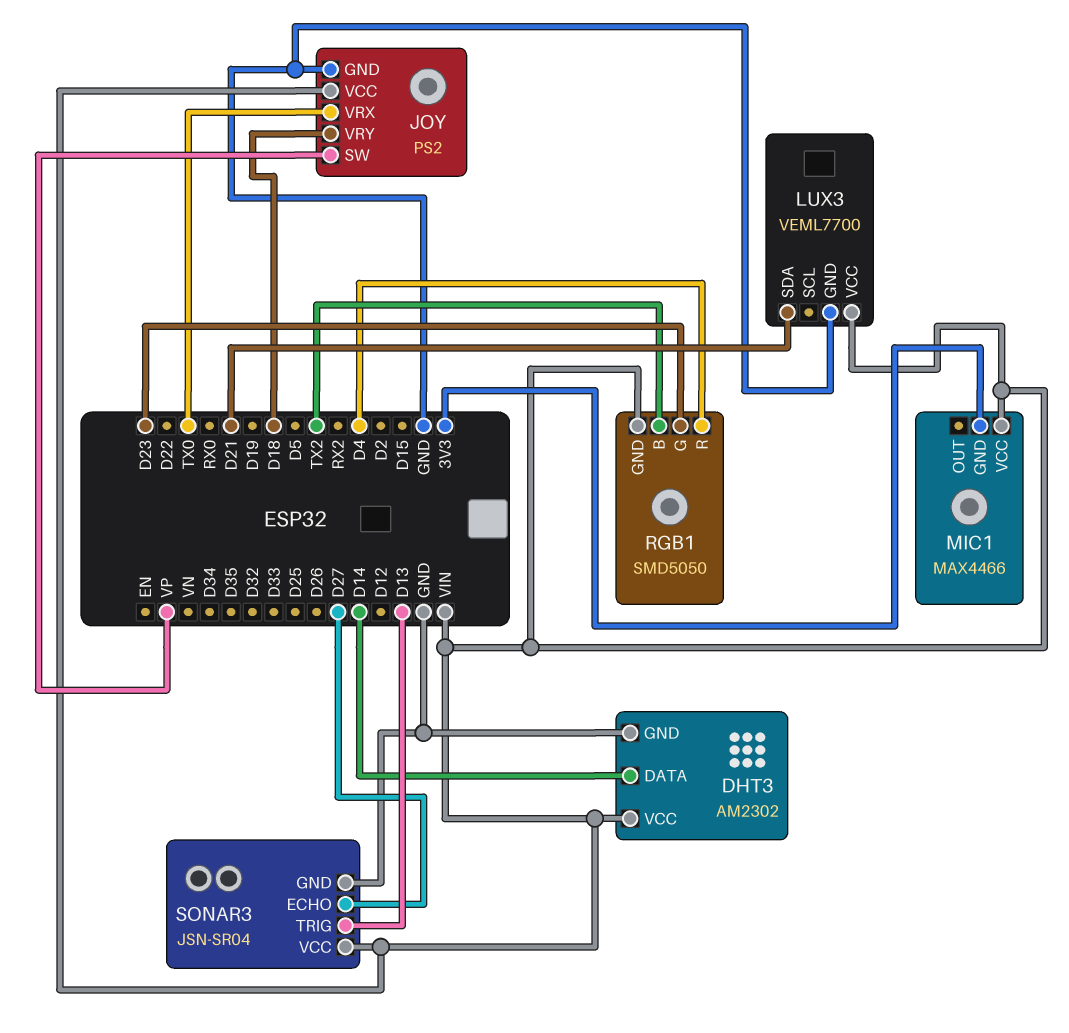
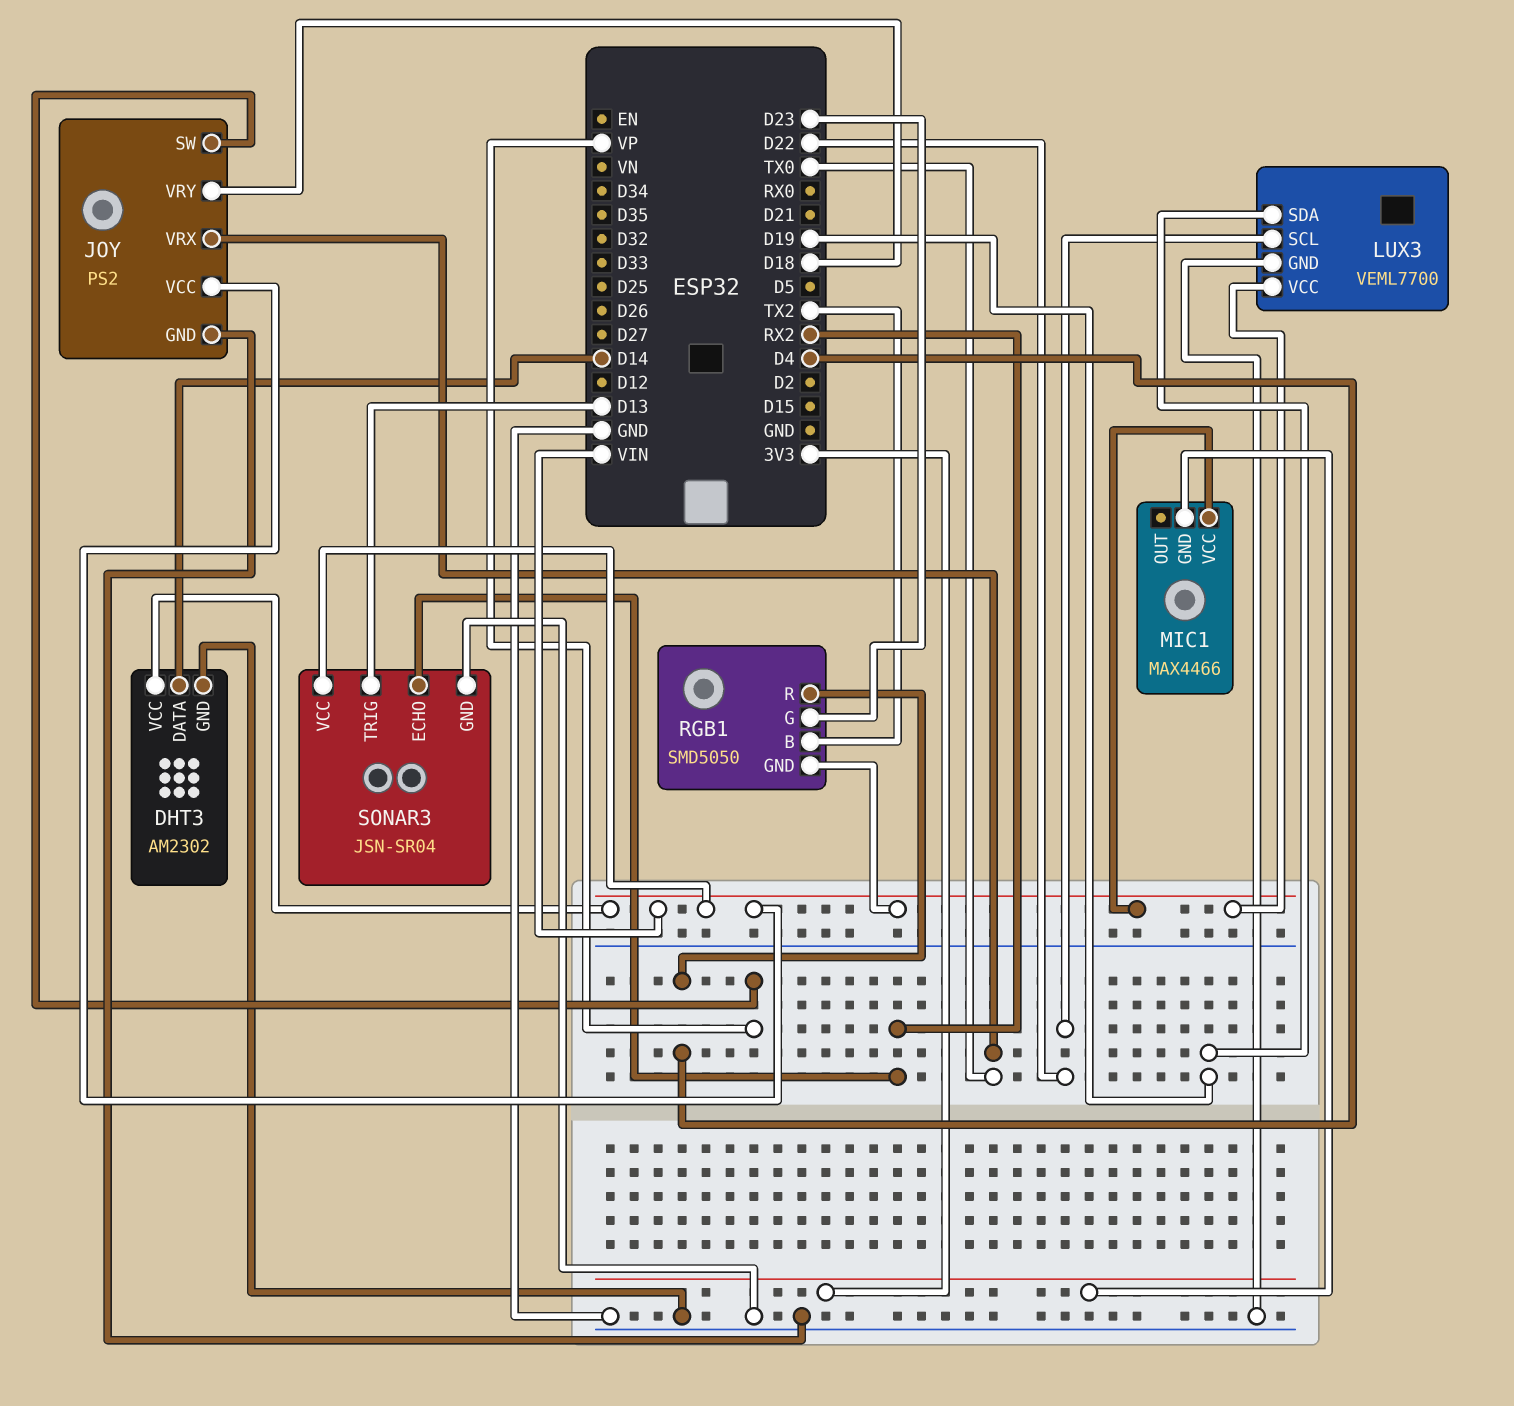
LUX3 pin SCL: none -> D22
LUX3 pin SDA: D21 -> D19
SONAR3 pin ECHO: D27 -> RX2

